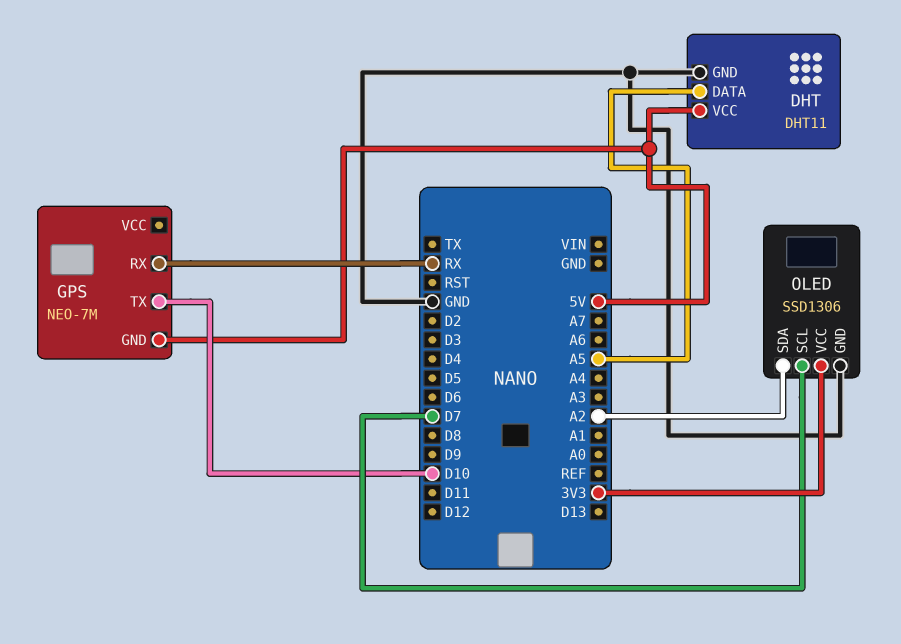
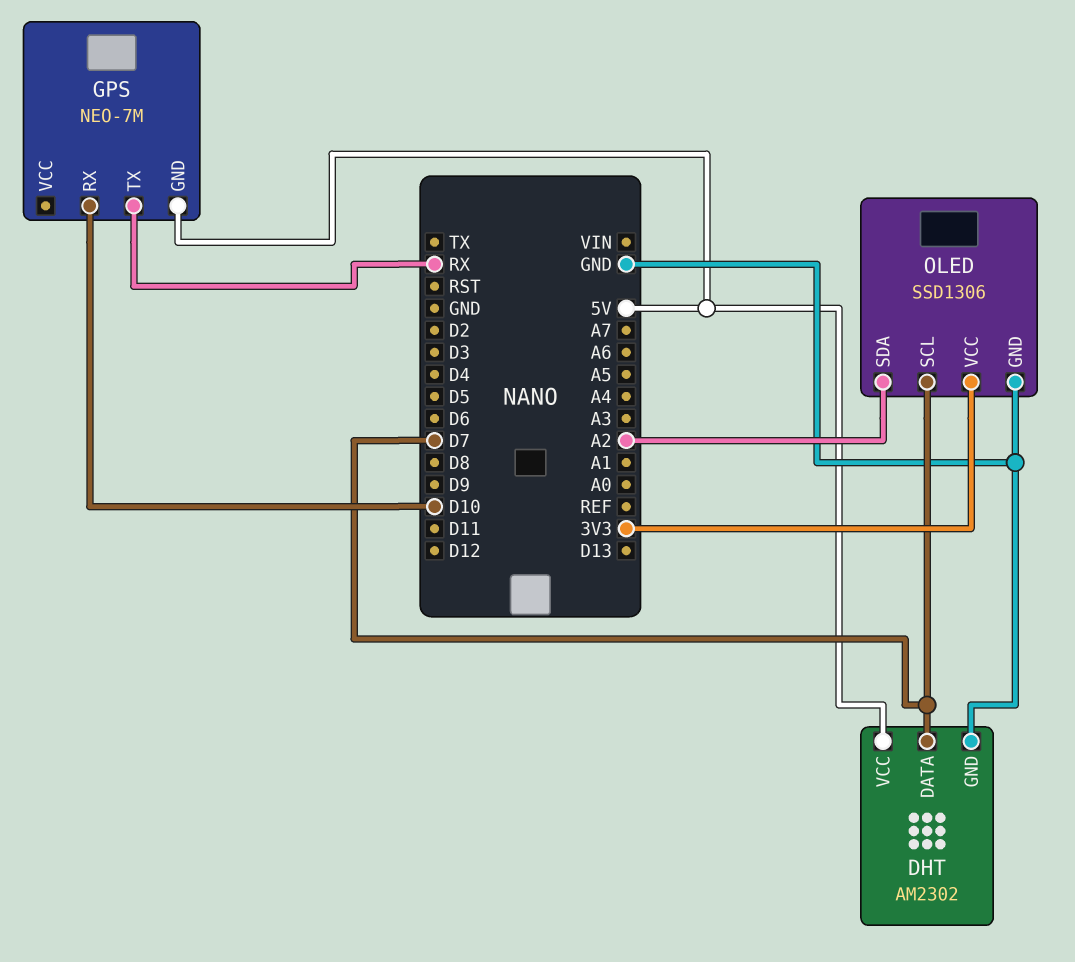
DHT: DHT11 -> AM2302
DHT pin DATA: A5 -> D7
GPS pin RX: RX -> D10
GPS pin TX: D10 -> RX

